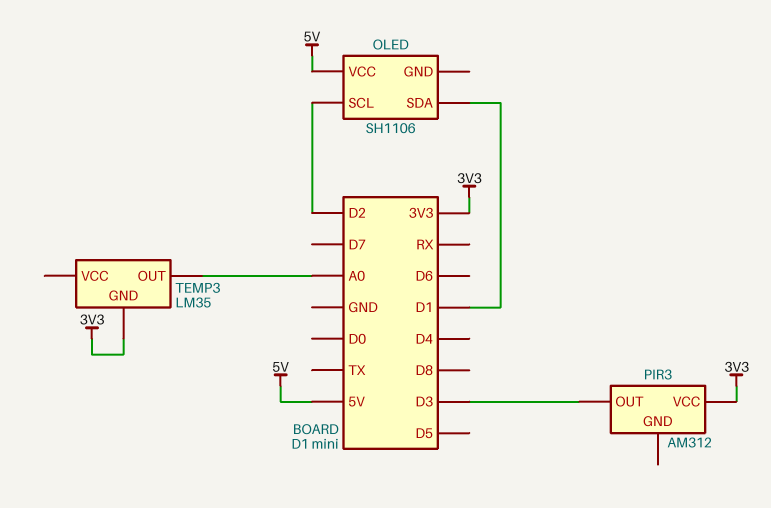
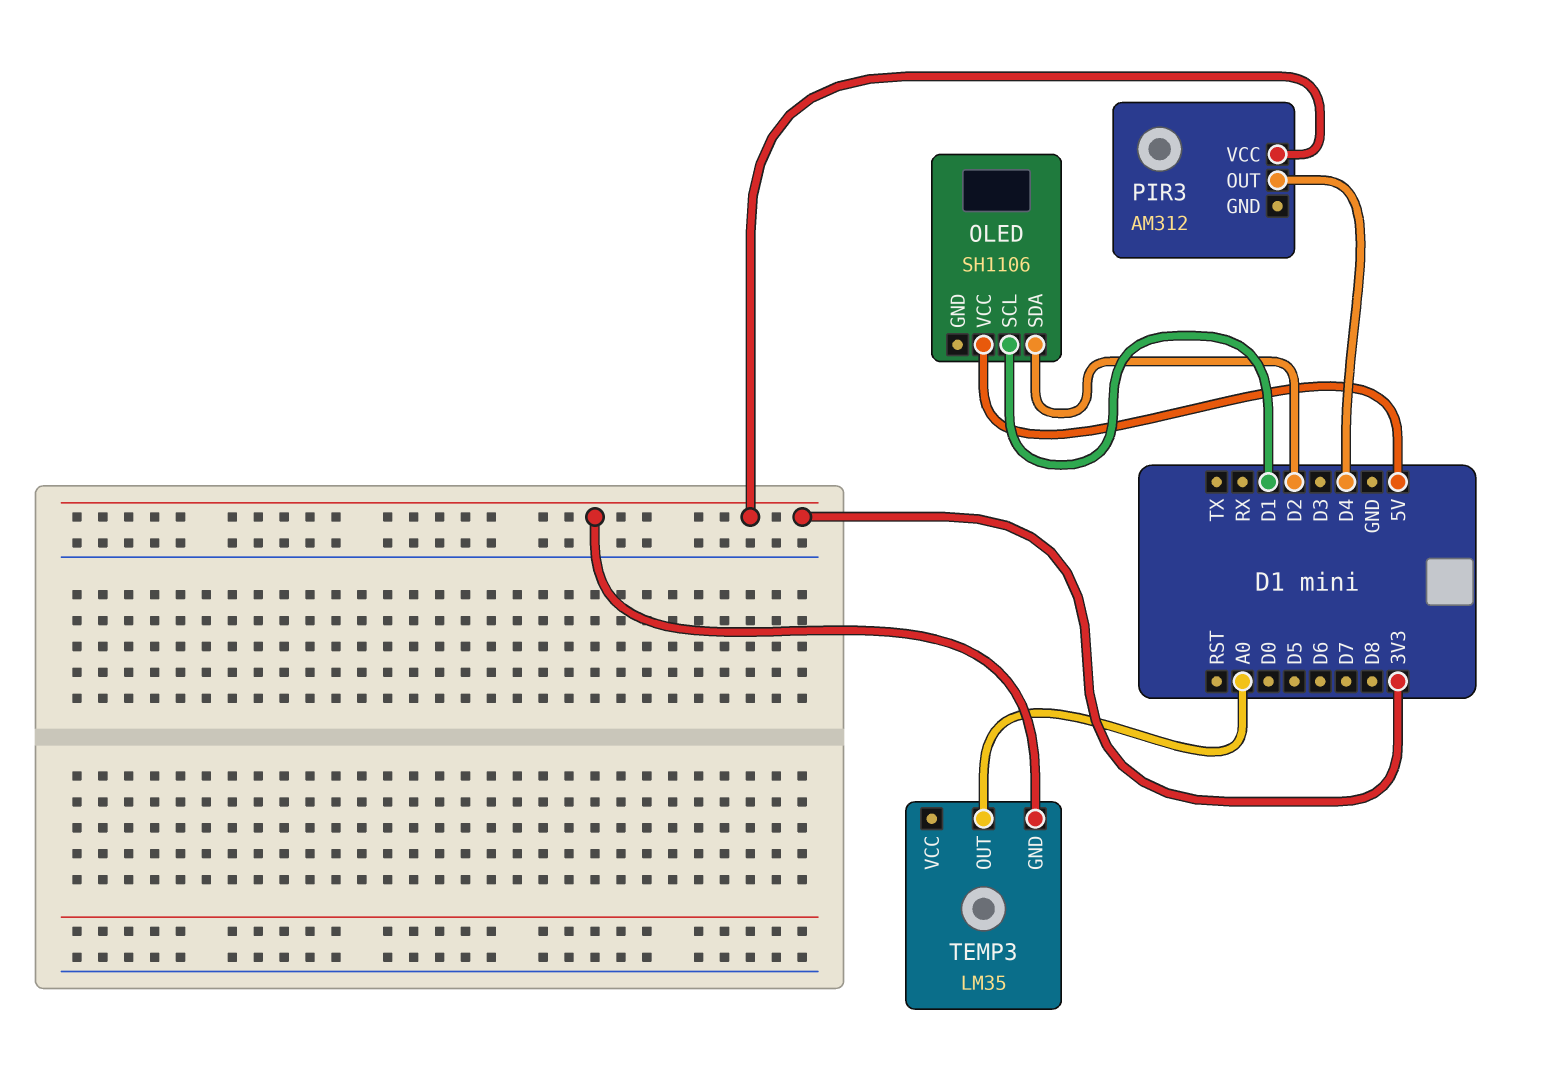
OLED pin SCL: D2 -> D1
OLED pin SDA: D1 -> D2
PIR3 pin OUT: D3 -> D4

